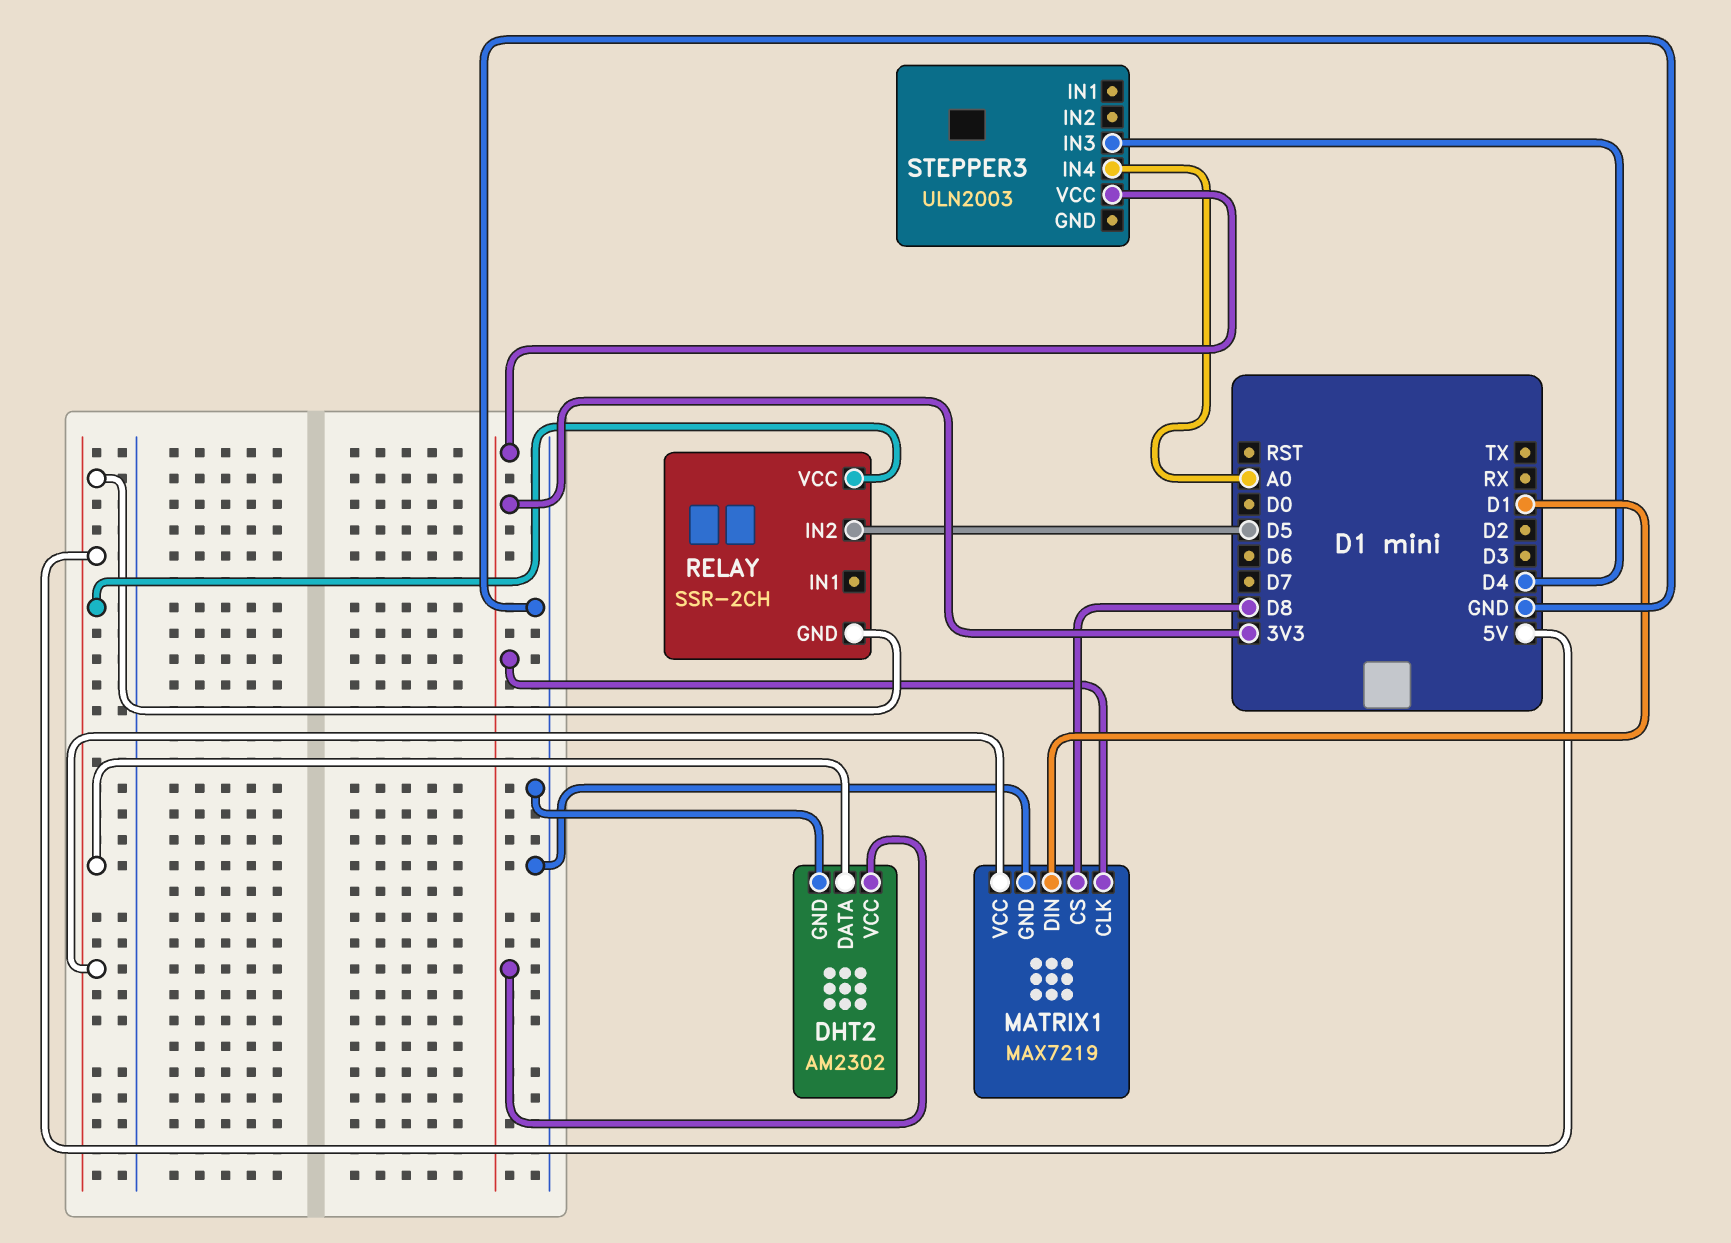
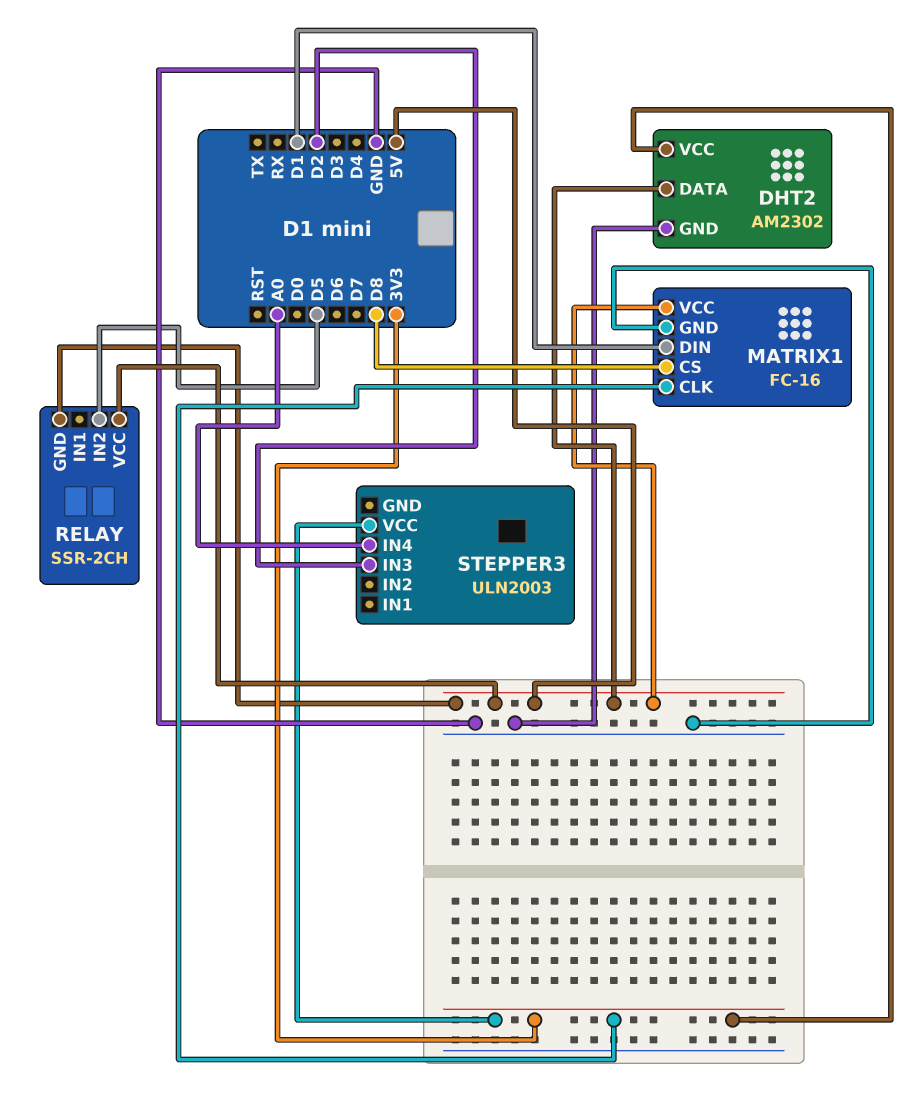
MATRIX1: MAX7219 -> FC-16
STEPPER3 pin IN3: D4 -> D2

